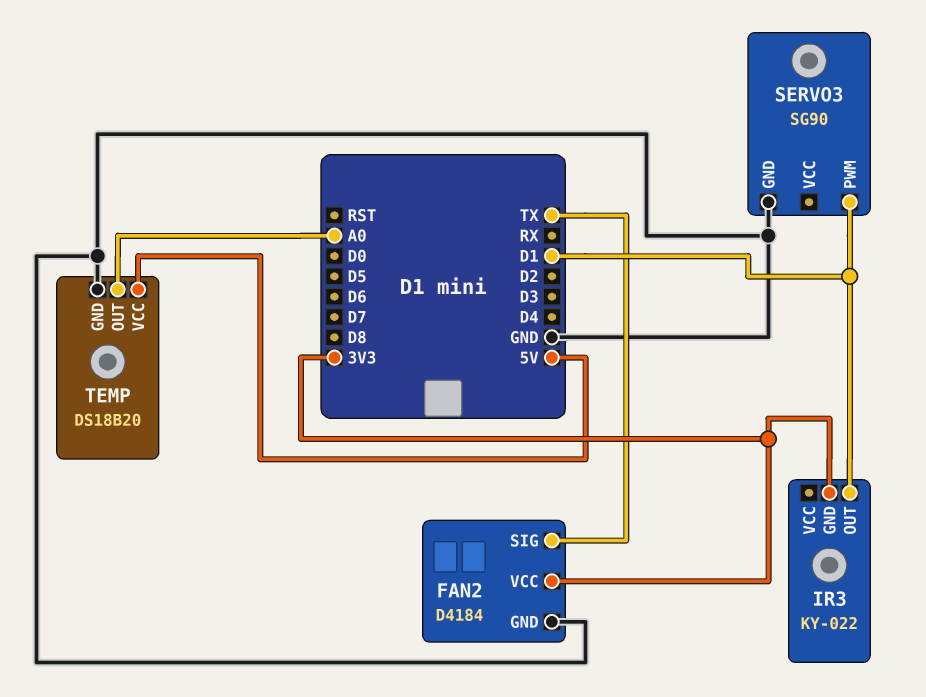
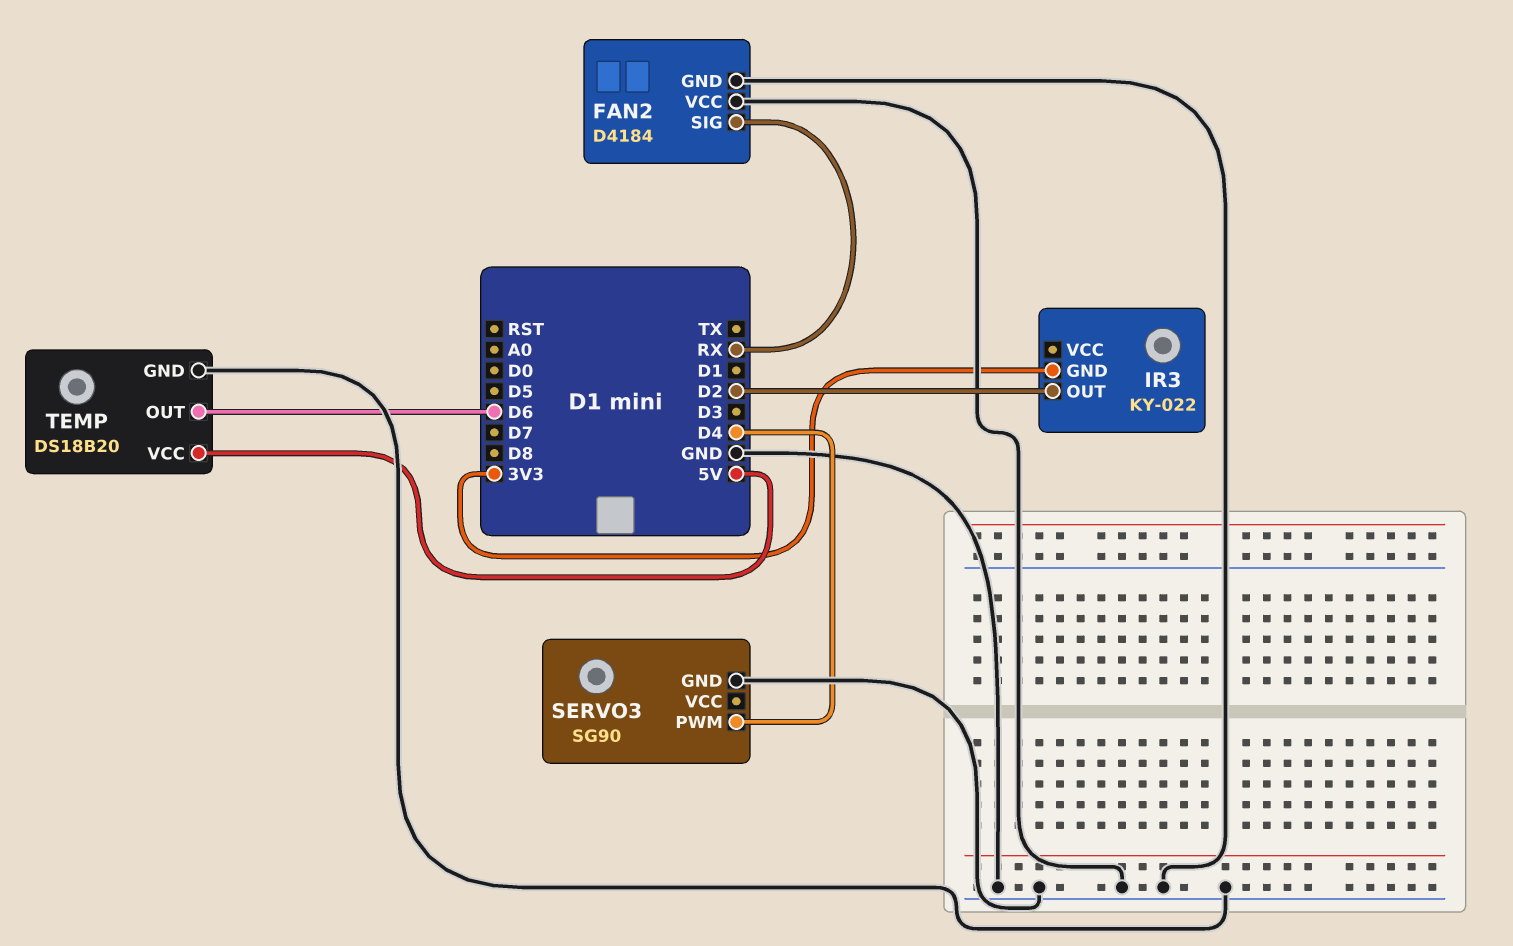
FAN2 pin SIG: TX -> RX
FAN2 pin VCC: 3V3 -> GND
IR3 pin OUT: D1 -> D2
SERVO3 pin PWM: D1 -> D4
TEMP pin OUT: A0 -> D6

